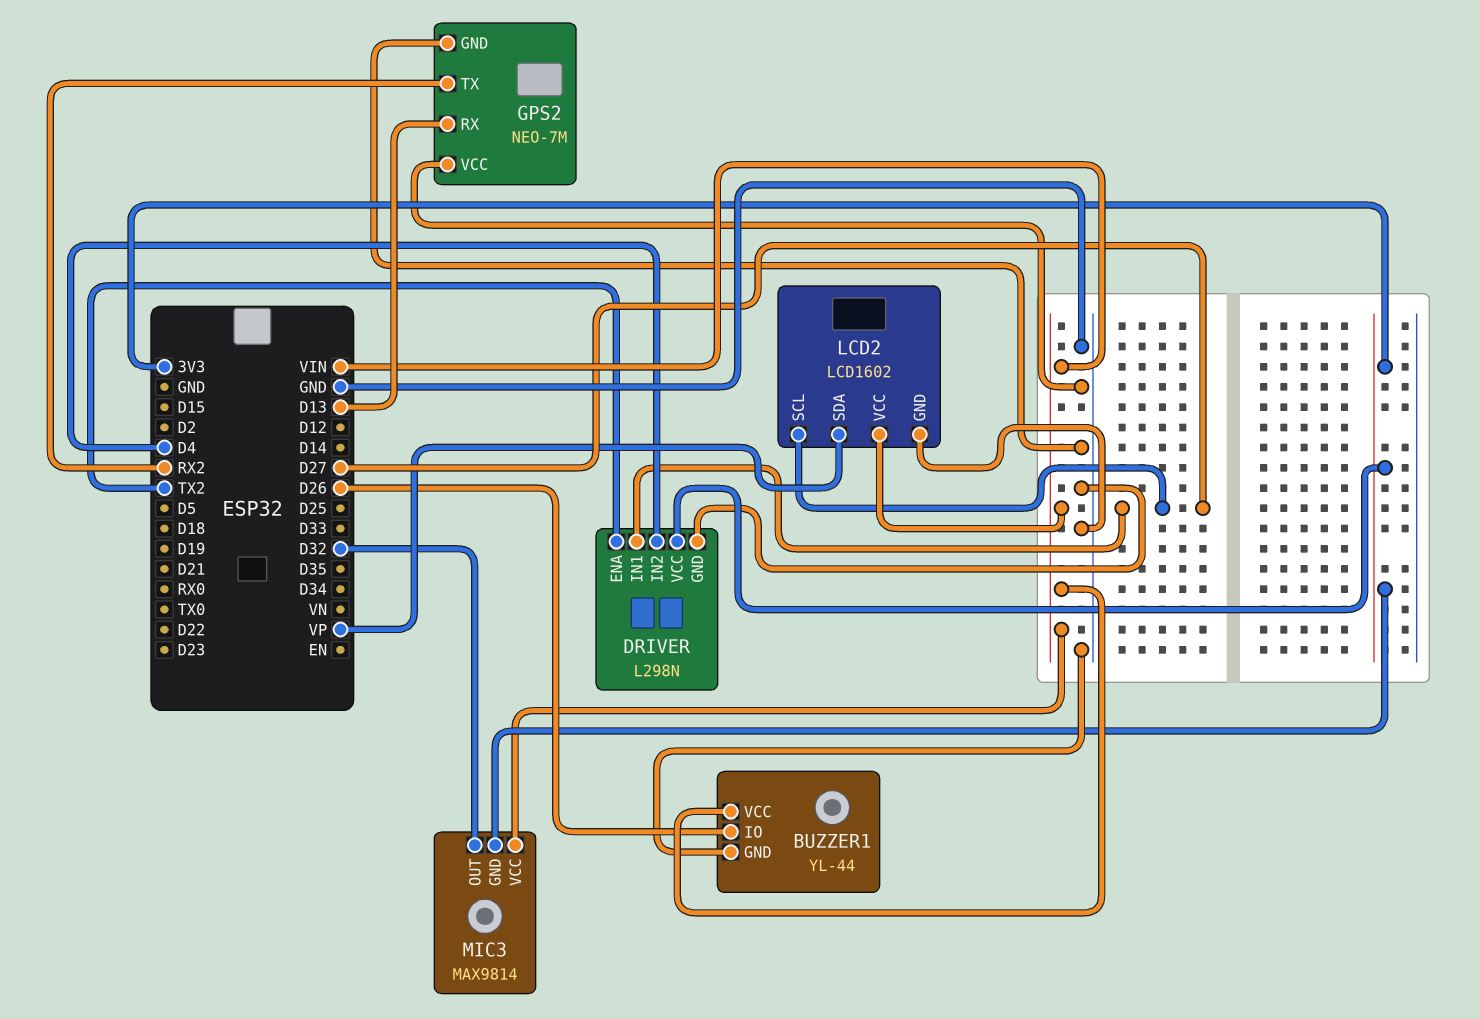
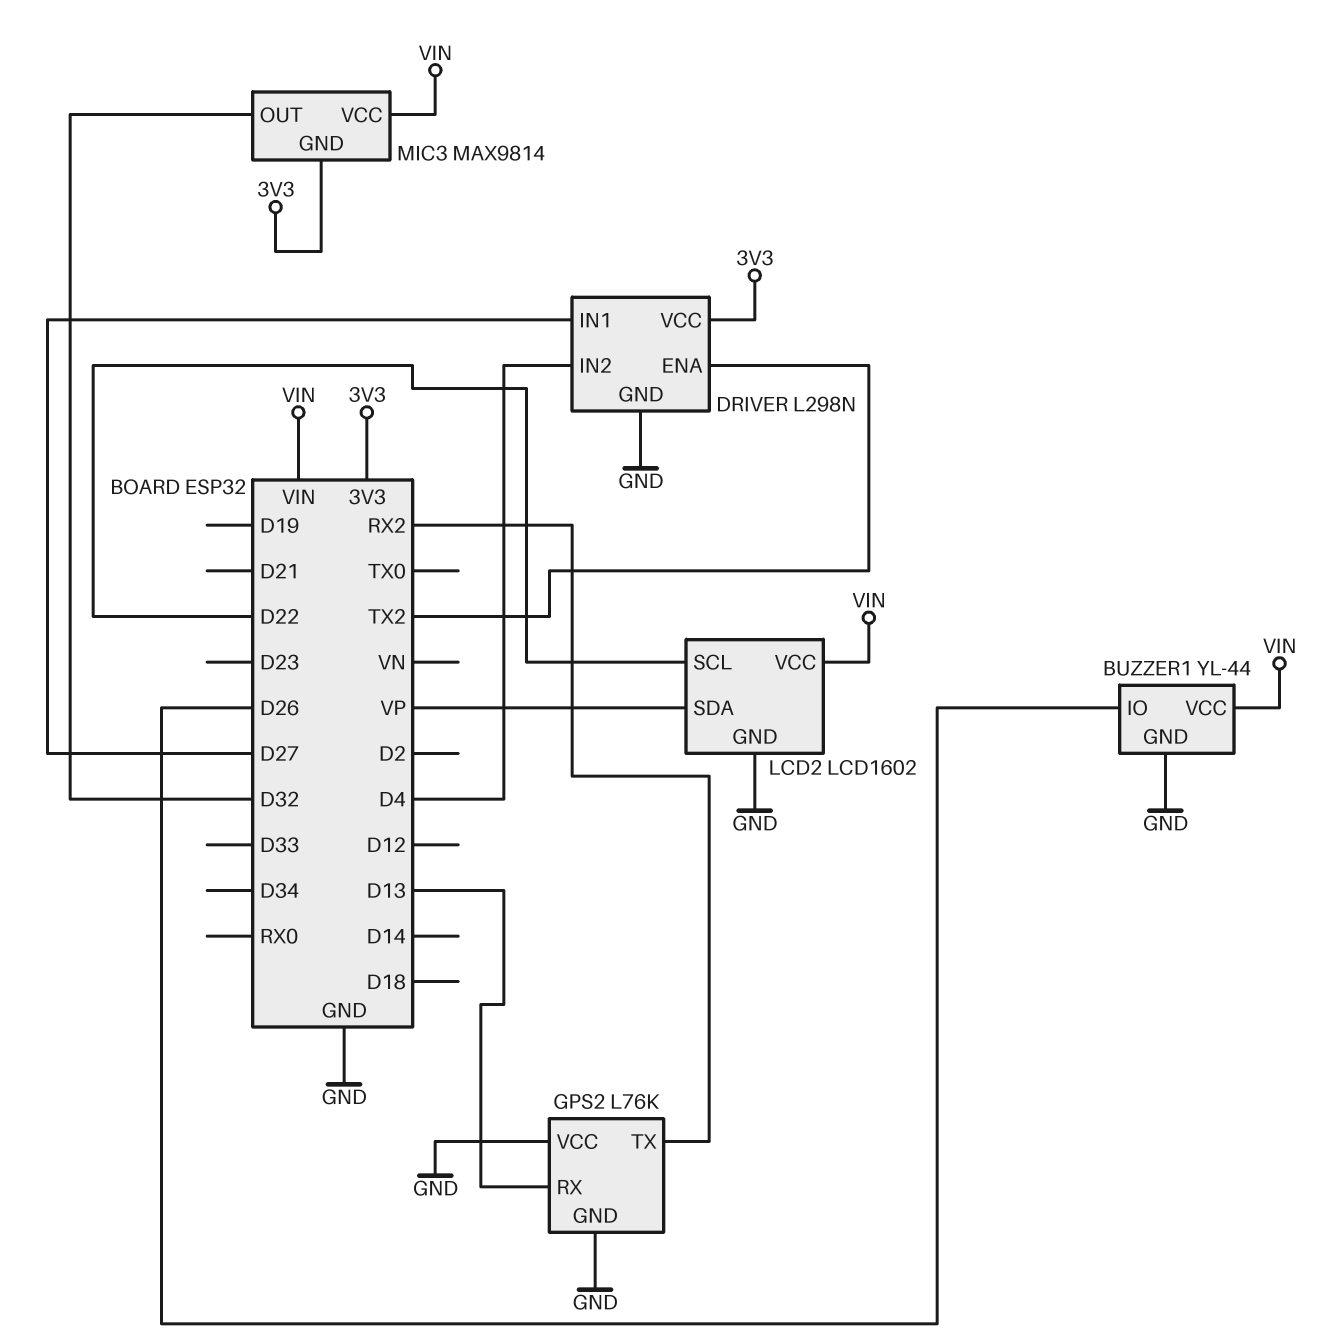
GPS2: NEO-7M -> L76K
LCD2 pin SCL: D27 -> D22

